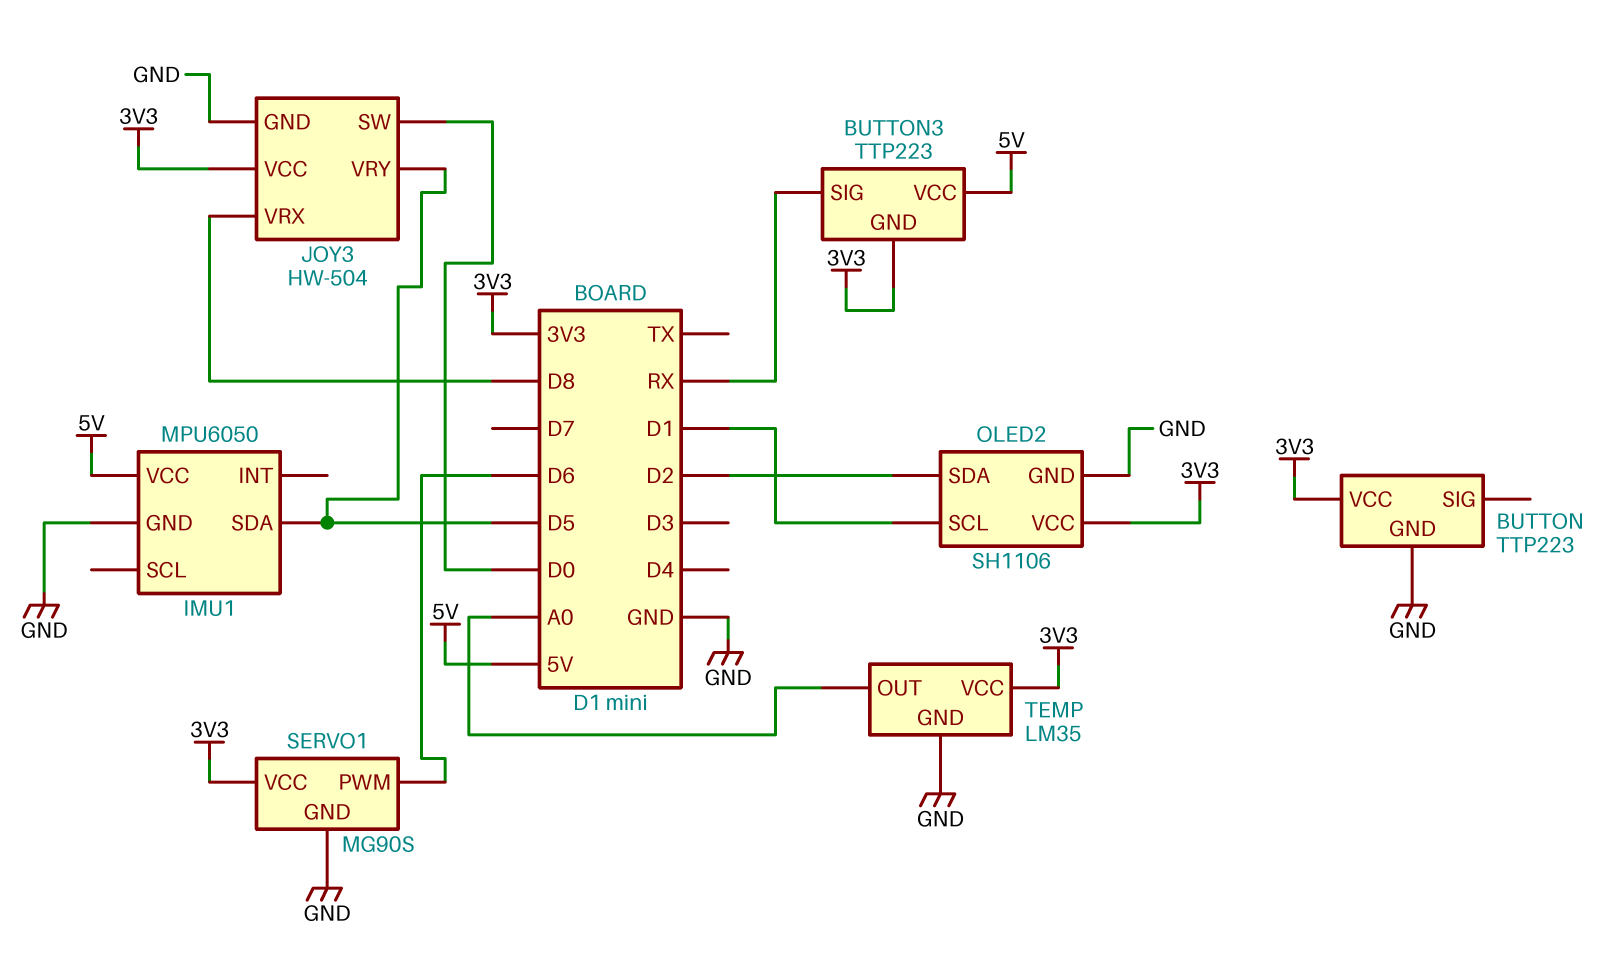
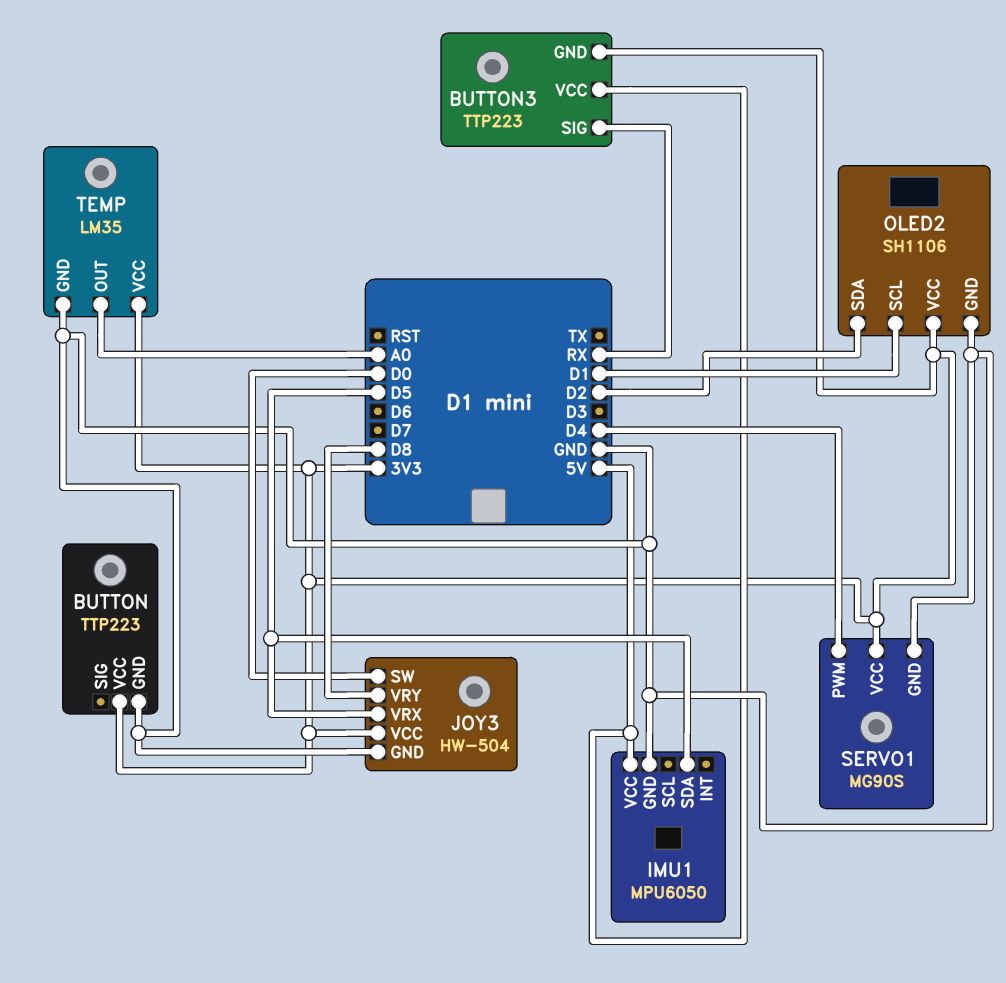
JOY3 pin VRX: D8 -> D5
JOY3 pin VRY: D5 -> D8
SERVO1 pin PWM: D6 -> D4

